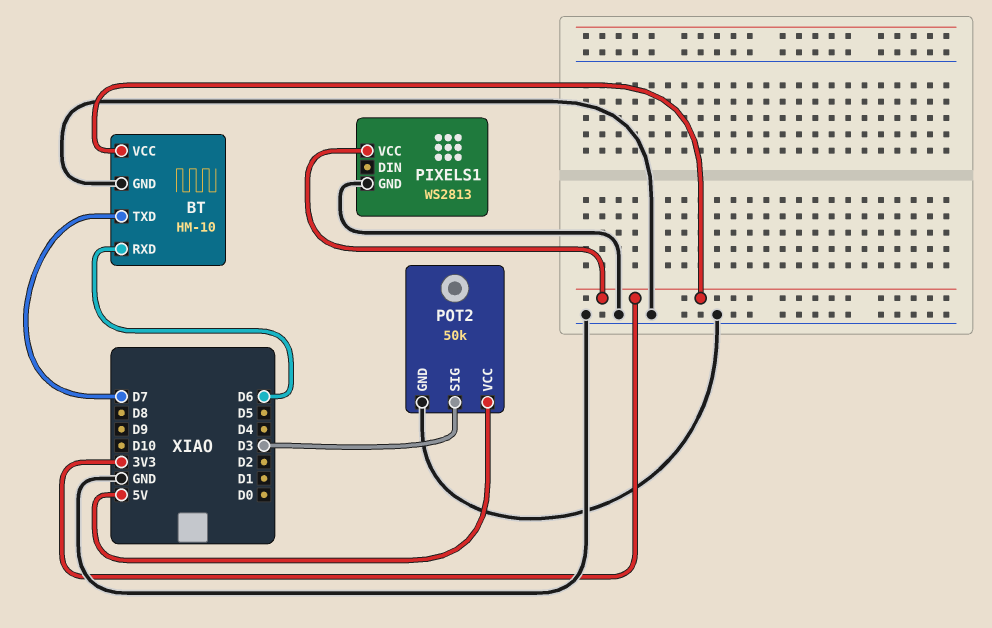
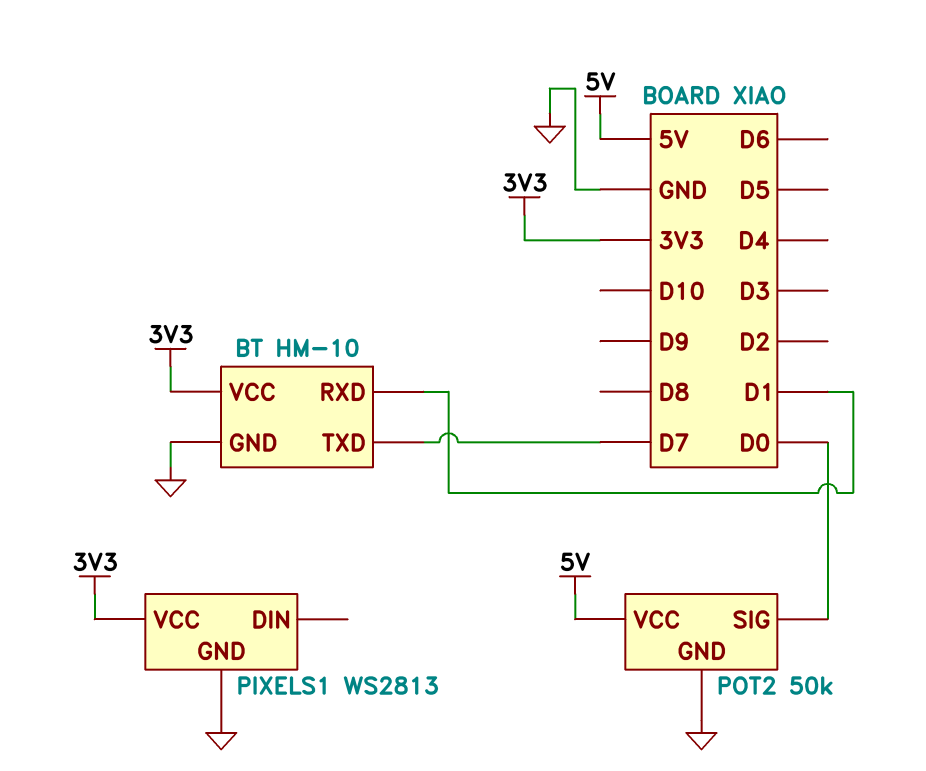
BT pin RXD: D6 -> D1
POT2 pin SIG: D3 -> D0

